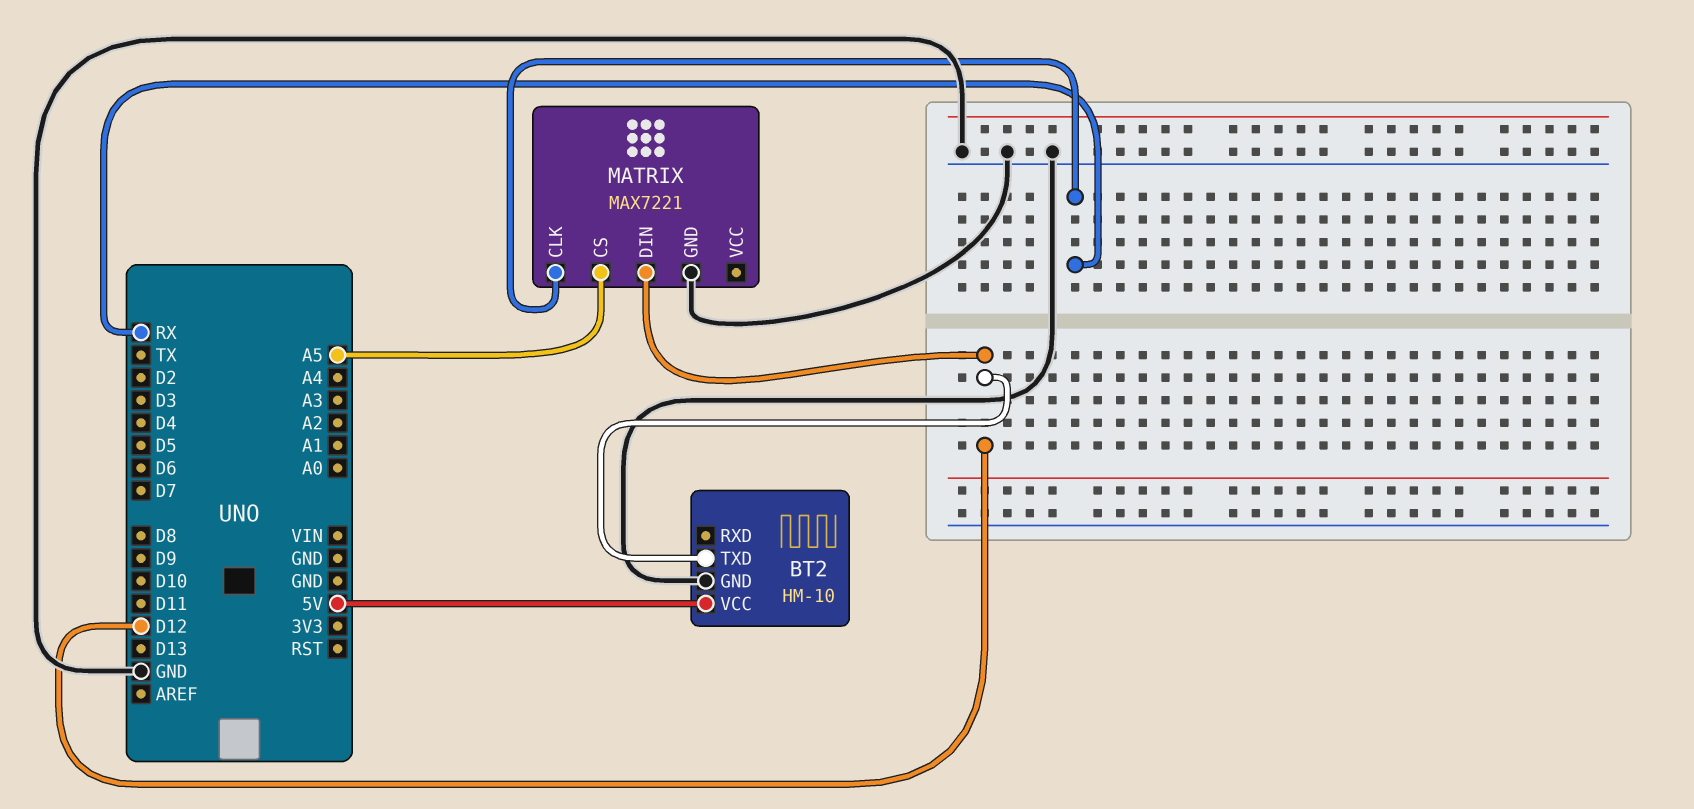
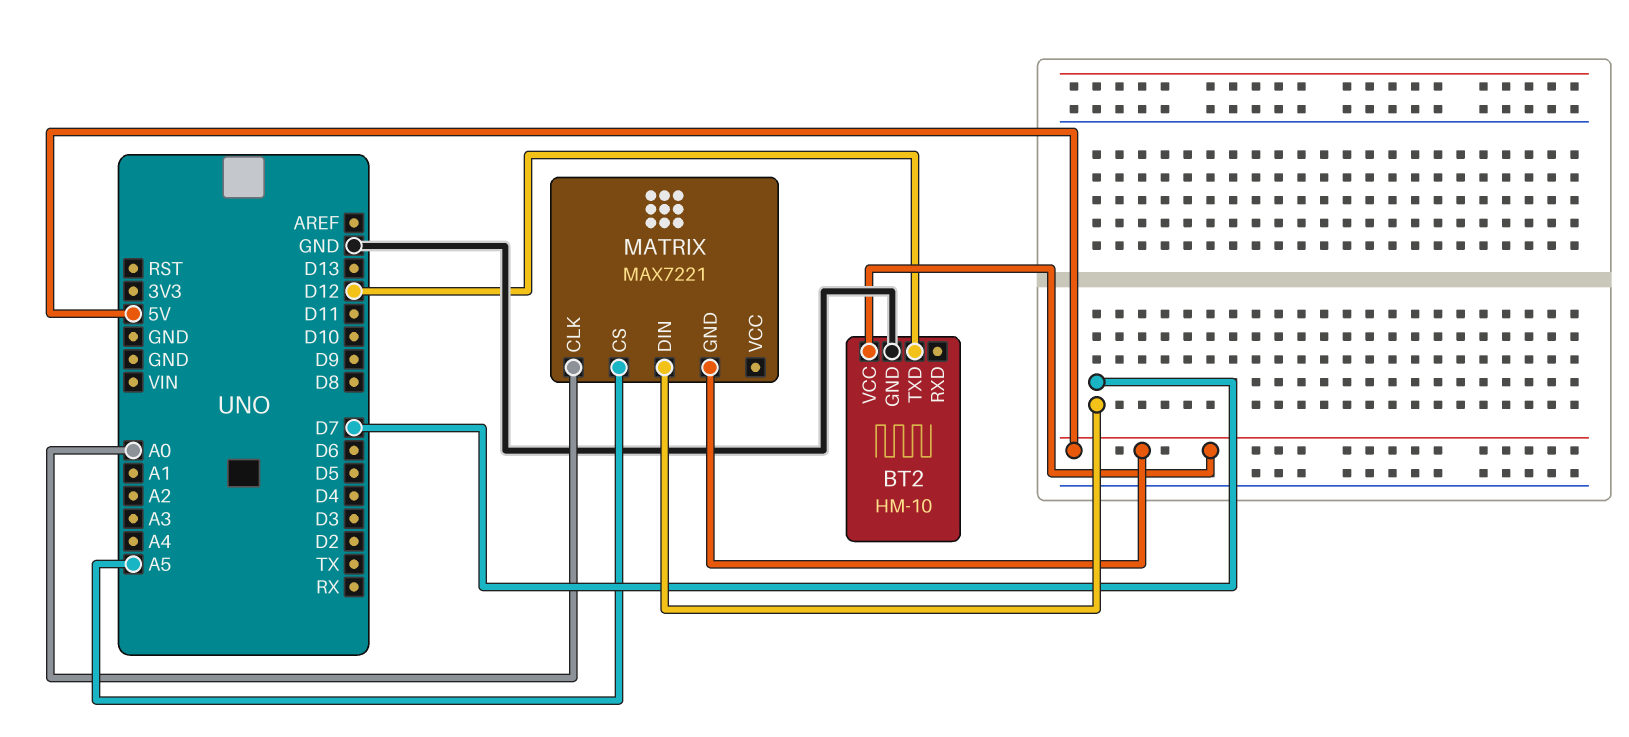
MATRIX pin CLK: RX -> A0
MATRIX pin DIN: D12 -> D7
MATRIX pin GND: GND -> 5V

